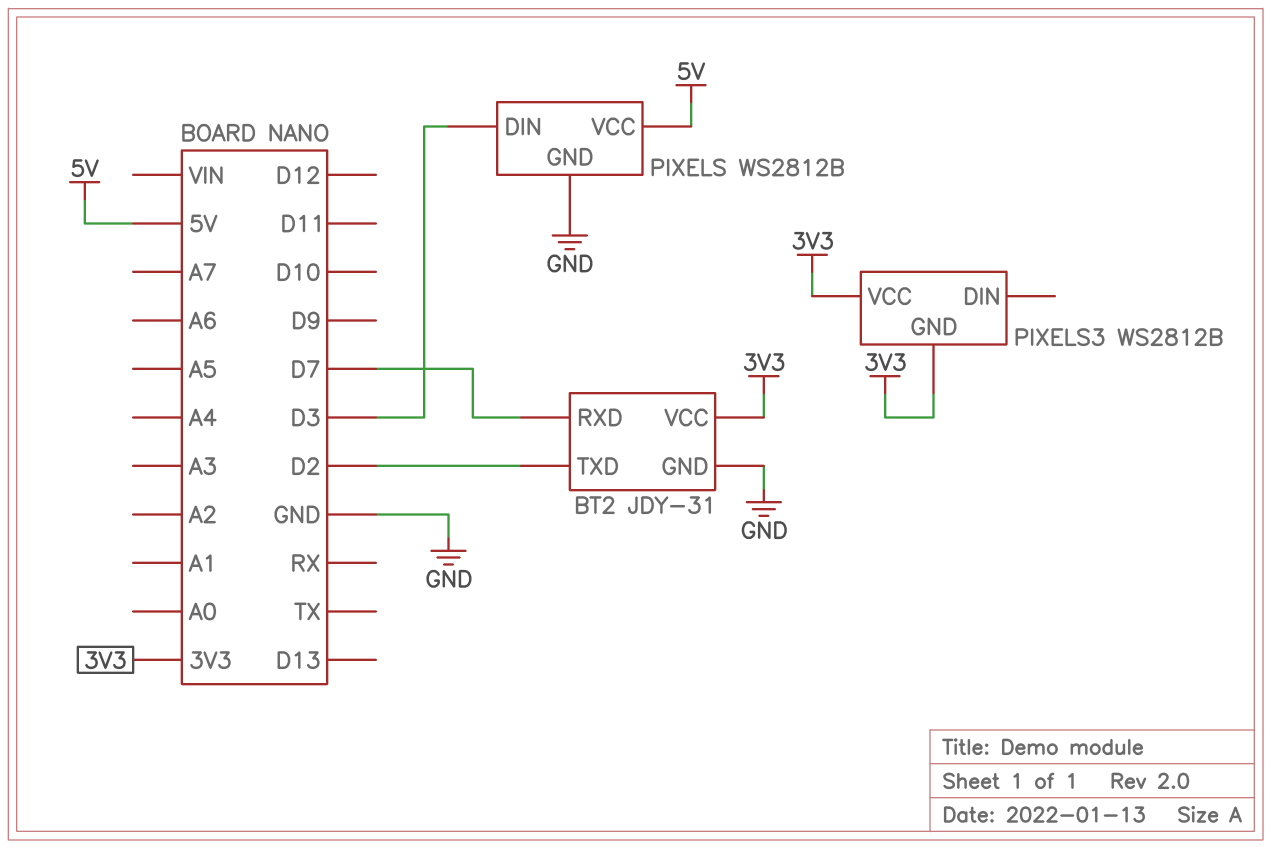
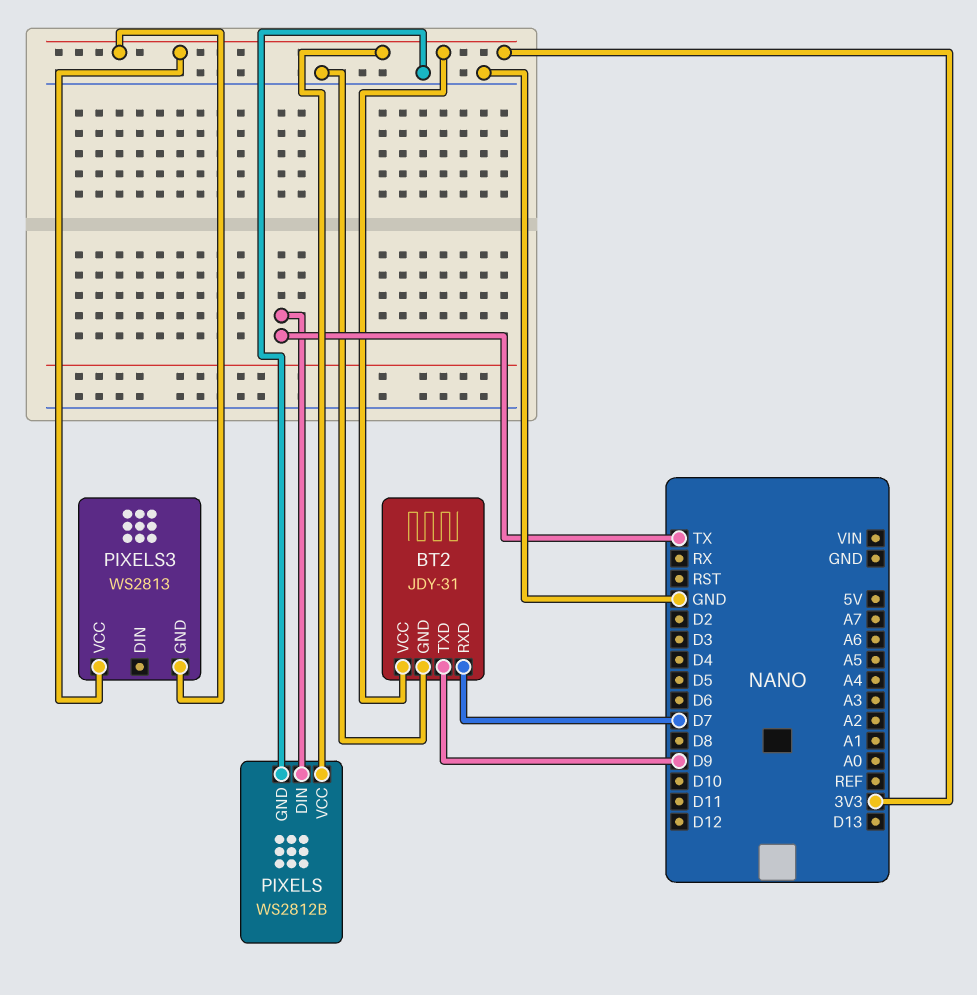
BT2 pin TXD: D2 -> D9
PIXELS pin DIN: D3 -> TX
PIXELS pin VCC: 5V -> 3V3
PIXELS3: WS2812B -> WS2813

